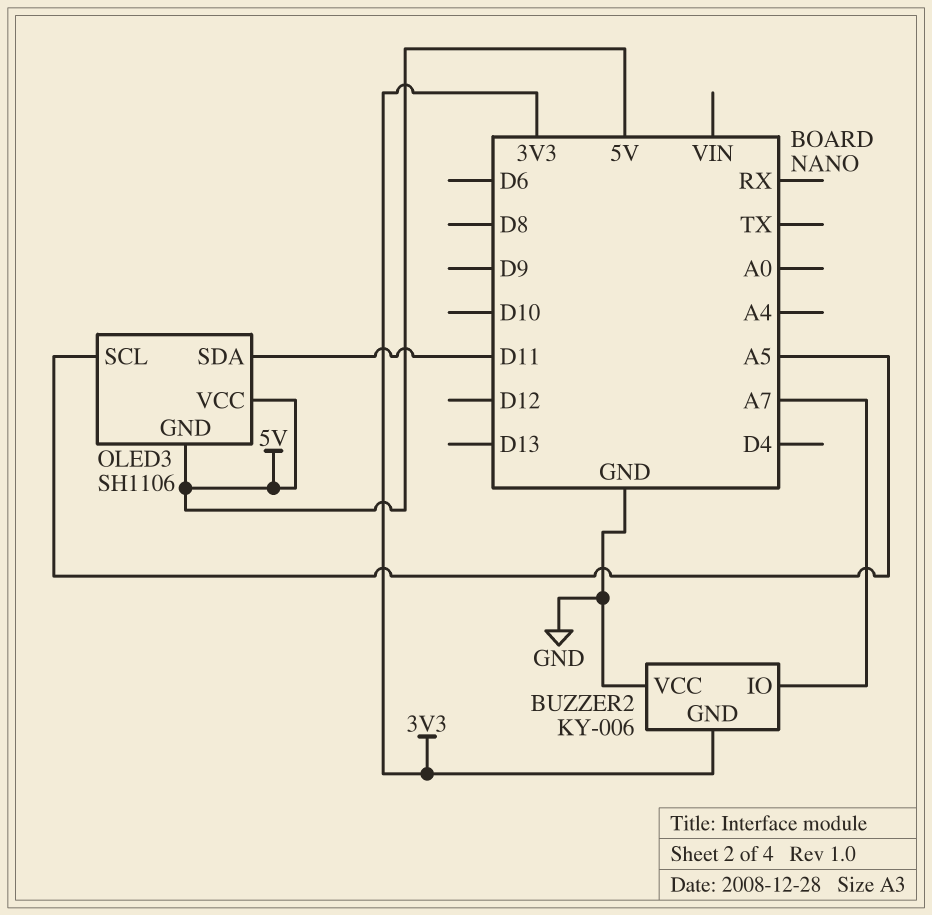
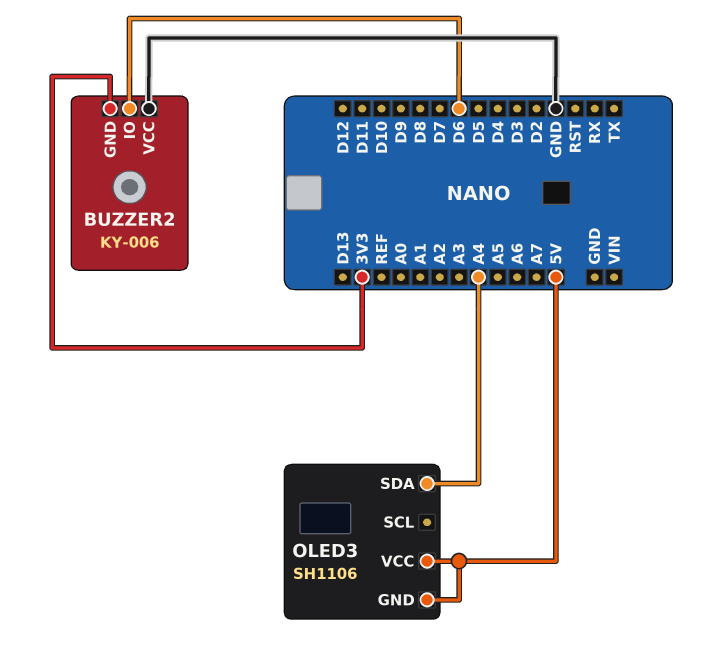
BUZZER2 pin IO: A7 -> D6
OLED3 pin SCL: A5 -> none
OLED3 pin SDA: D11 -> A4

